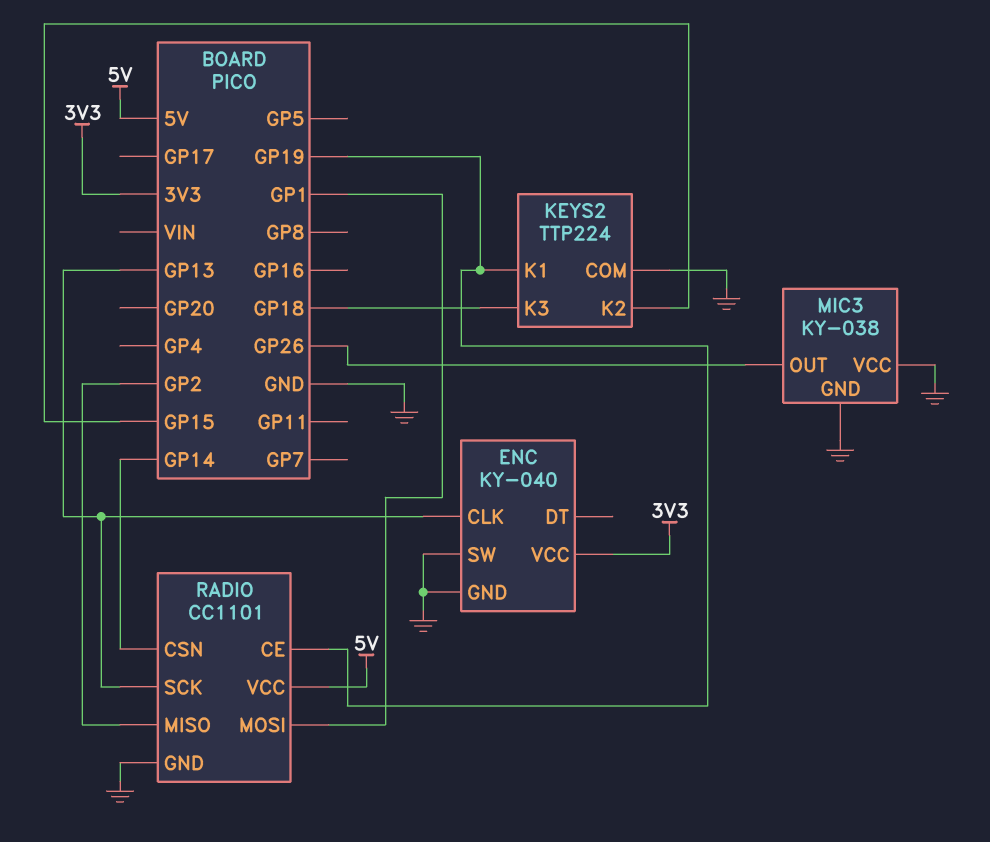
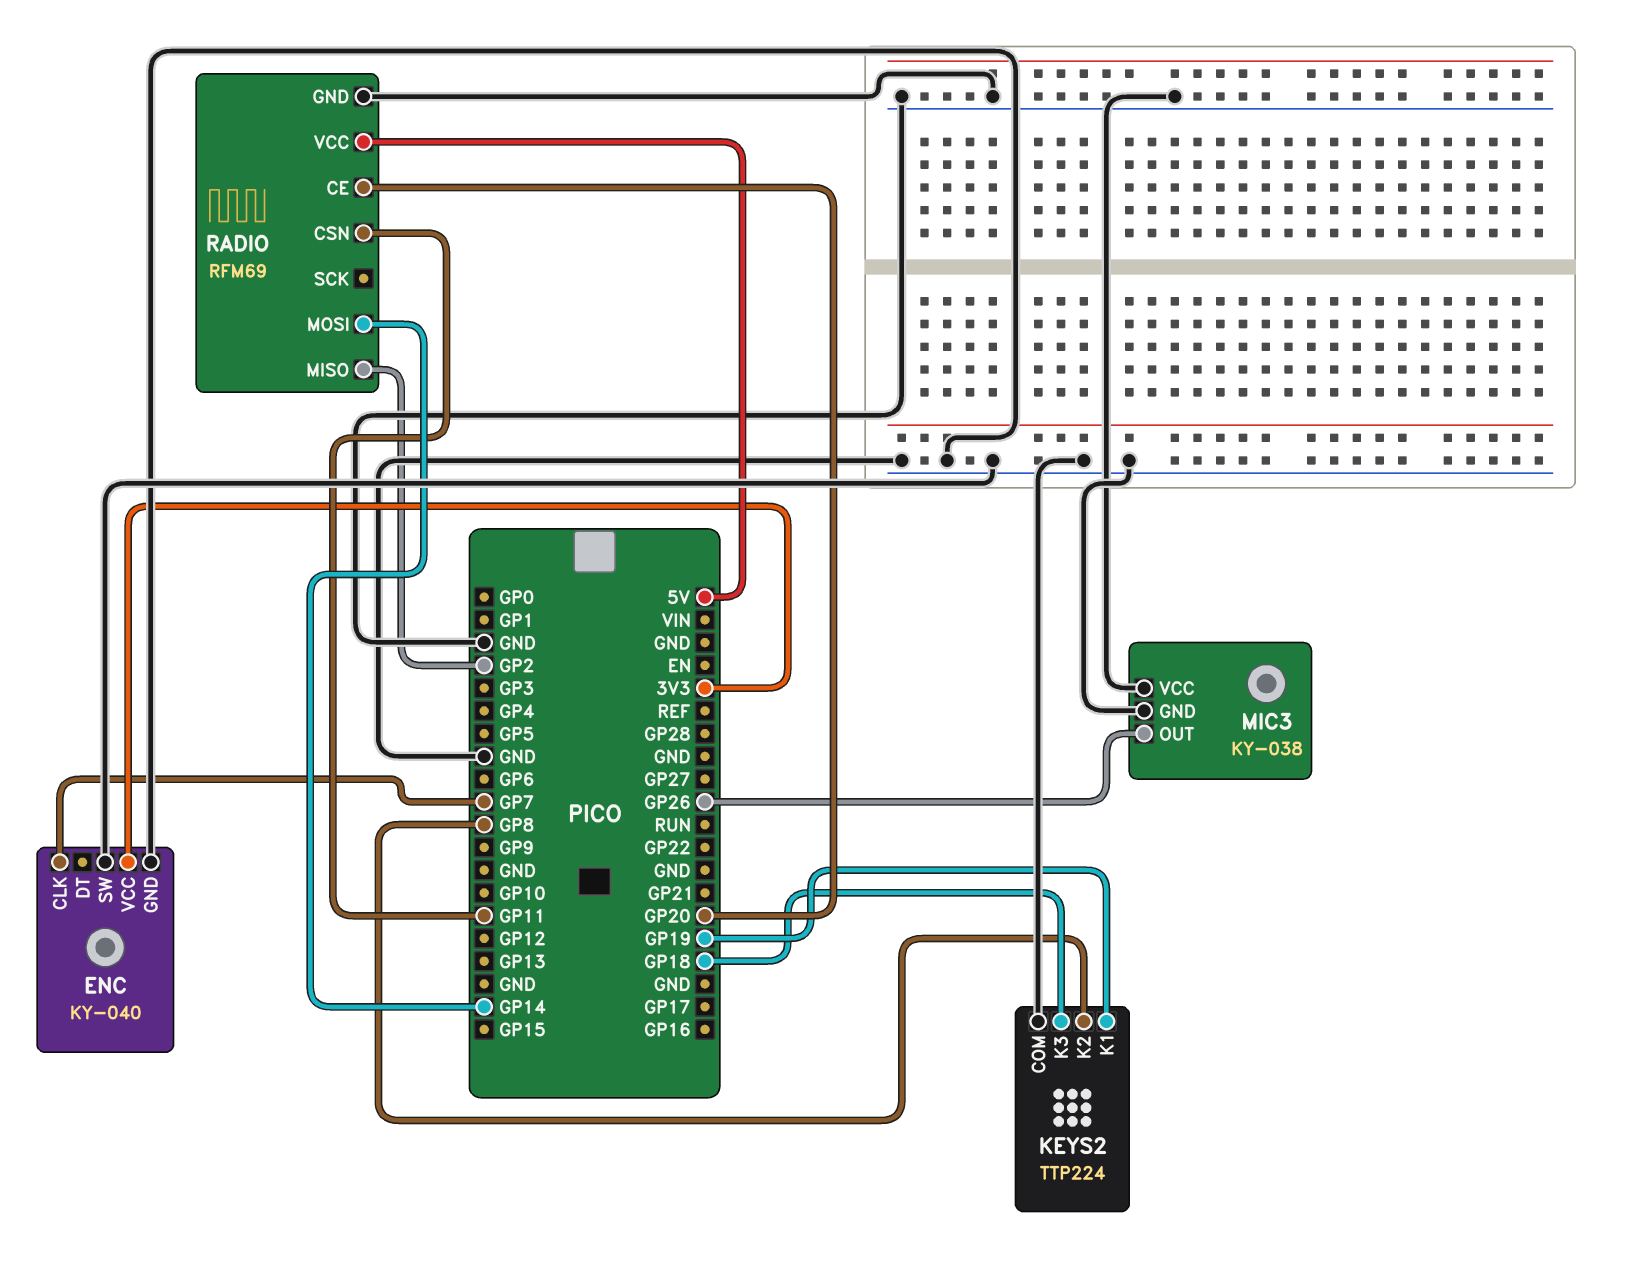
ENC pin CLK: GP13 -> GP7
KEYS2 pin K2: GP15 -> GP8
RADIO: CC1101 -> RFM69
RADIO pin CE: GP19 -> GP20
RADIO pin CSN: GP14 -> GP11
RADIO pin MOSI: GP1 -> GP14
RADIO pin SCK: GP13 -> none

